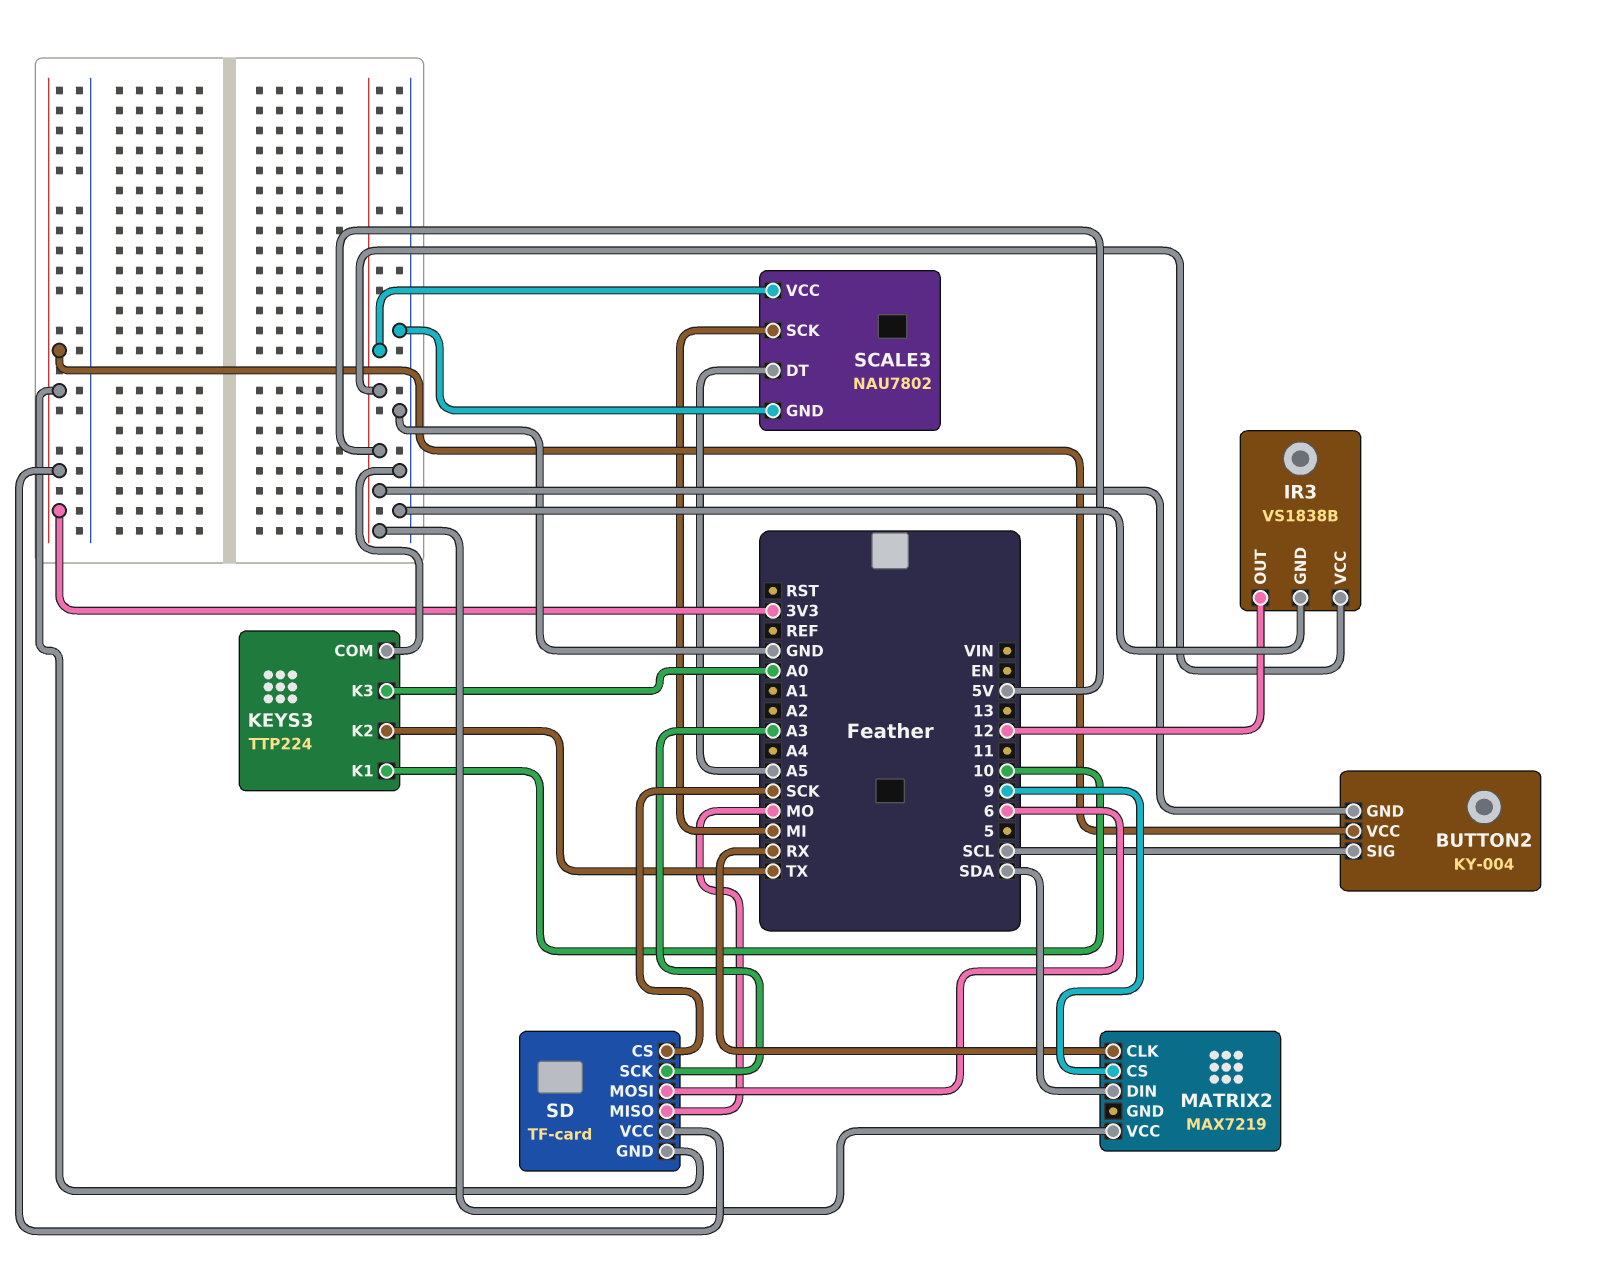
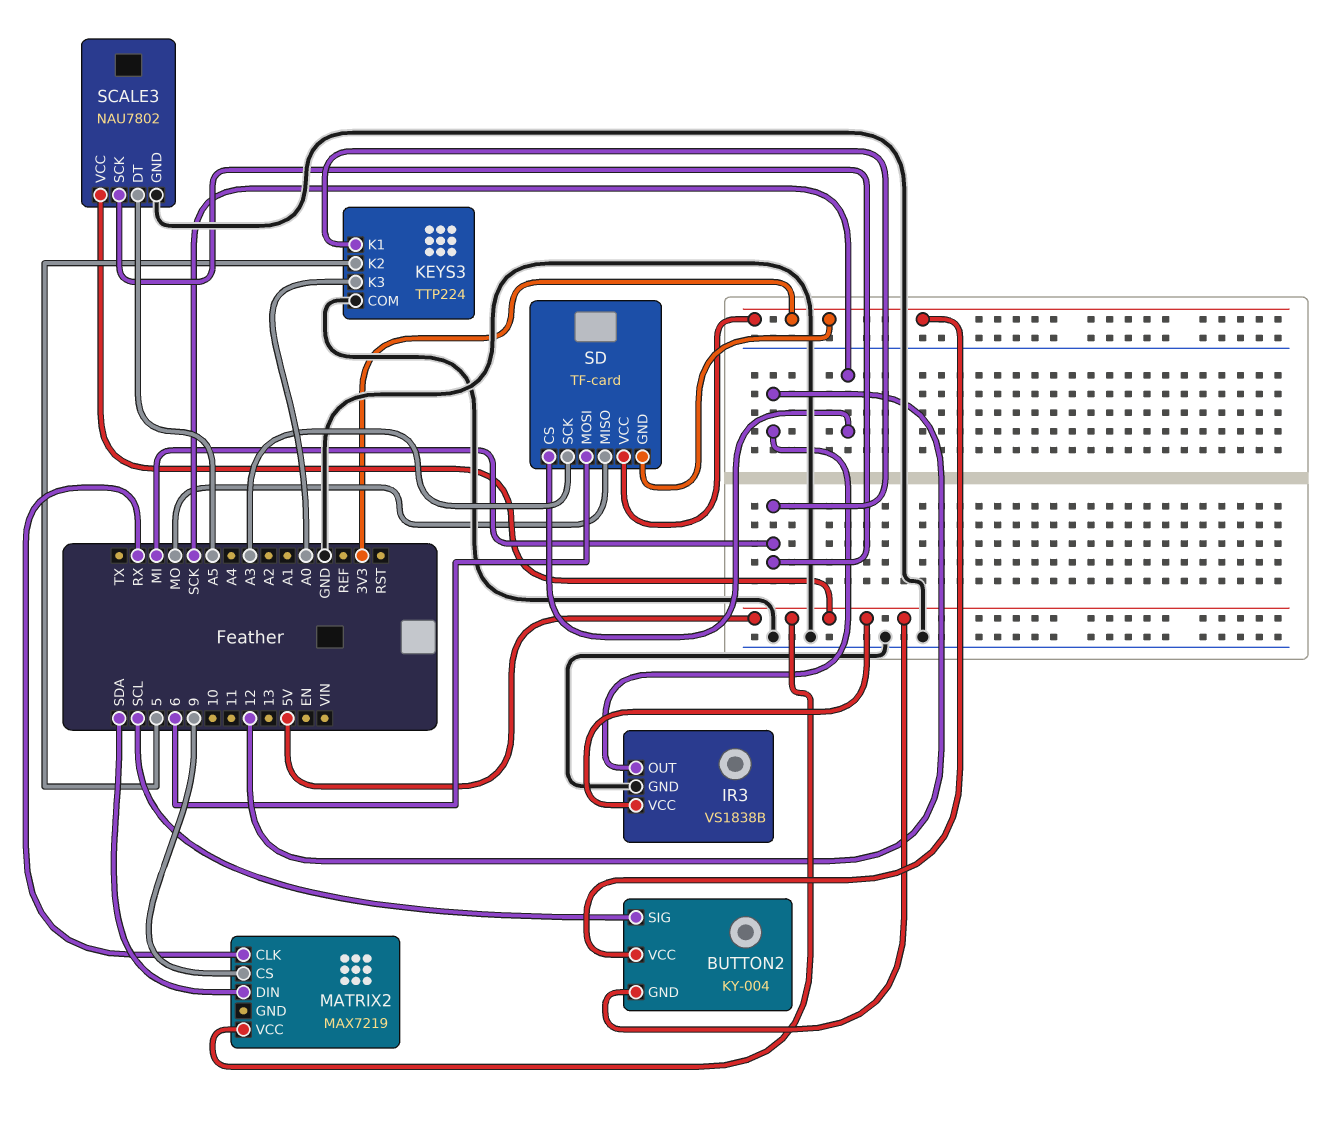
KEYS3 pin K1: 10 -> MI
KEYS3 pin K2: TX -> 5

